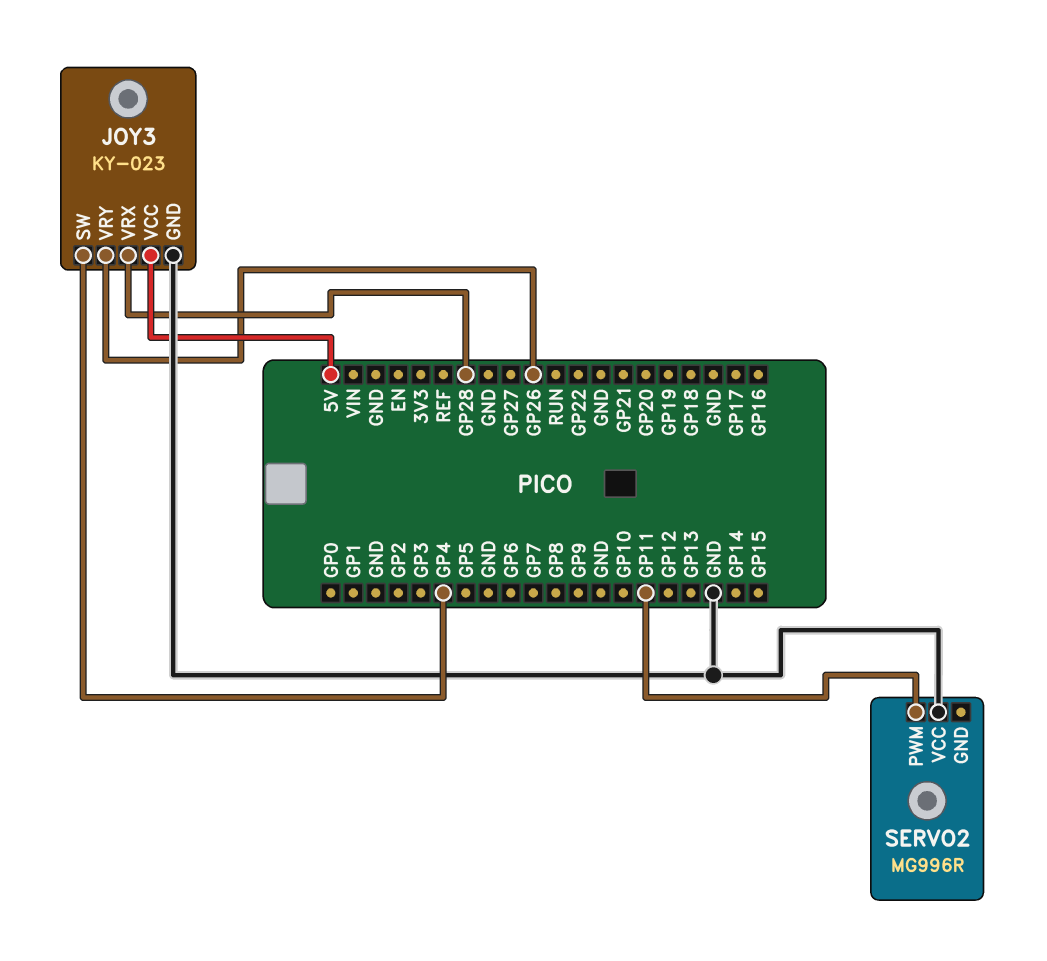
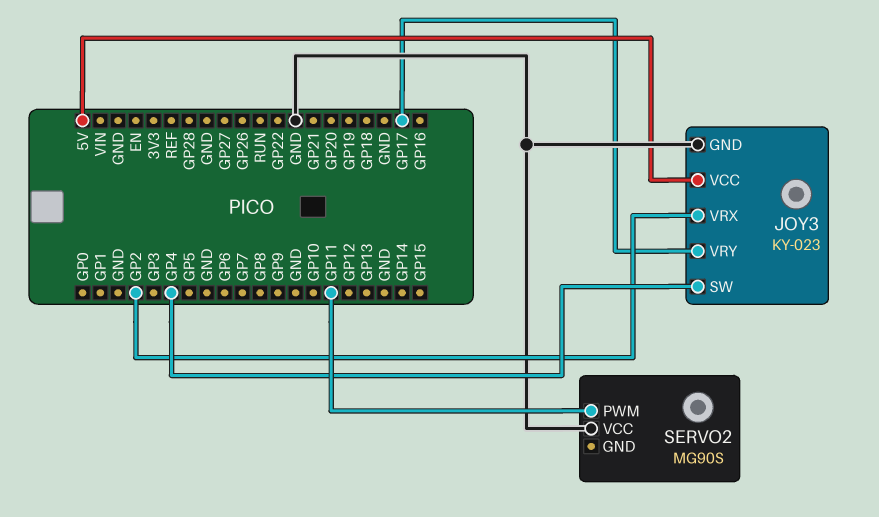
JOY3 pin VRX: GP28 -> GP2
JOY3 pin VRY: GP26 -> GP17
SERVO2: MG996R -> MG90S

